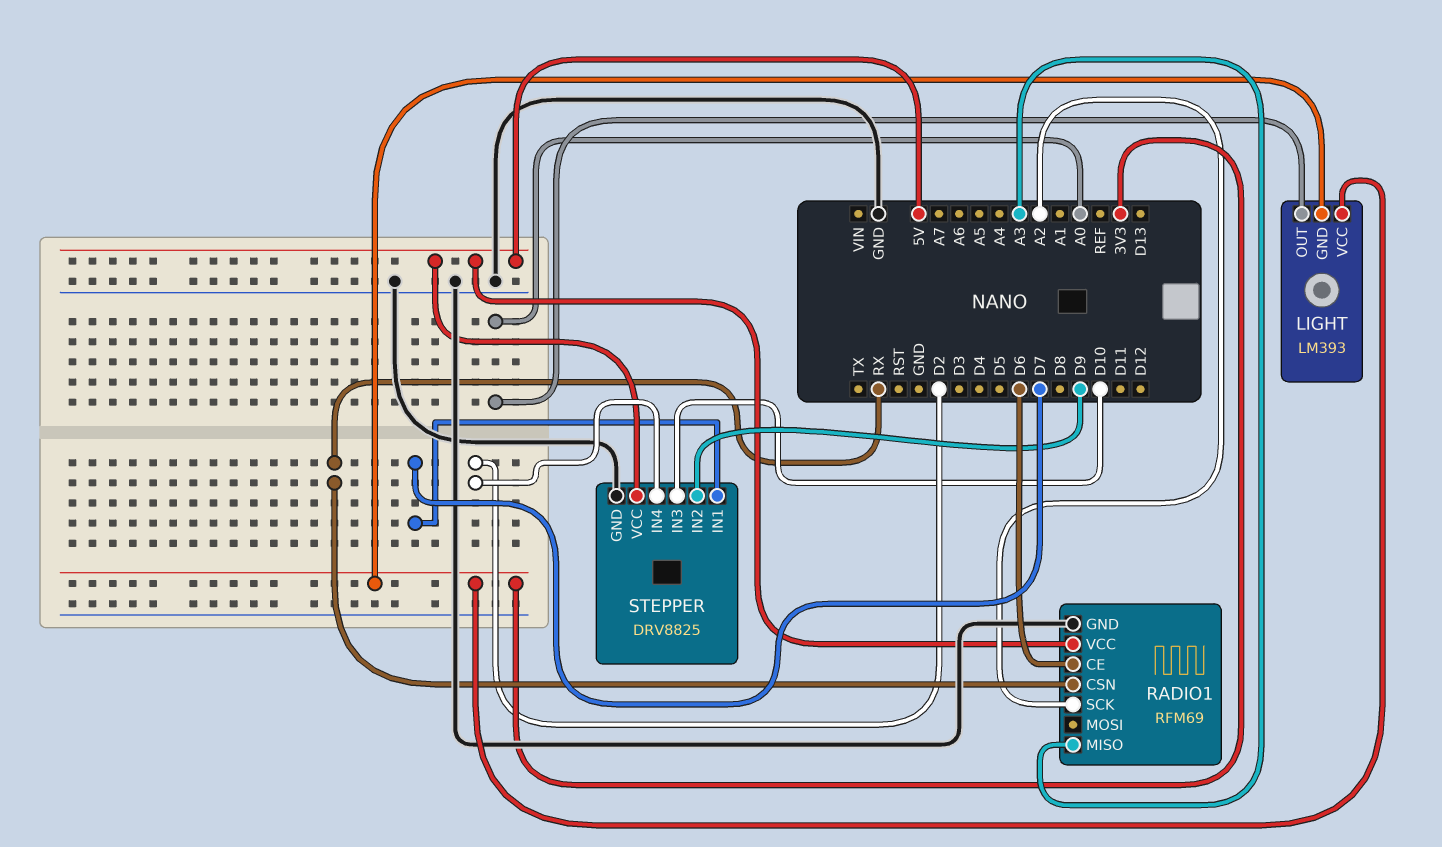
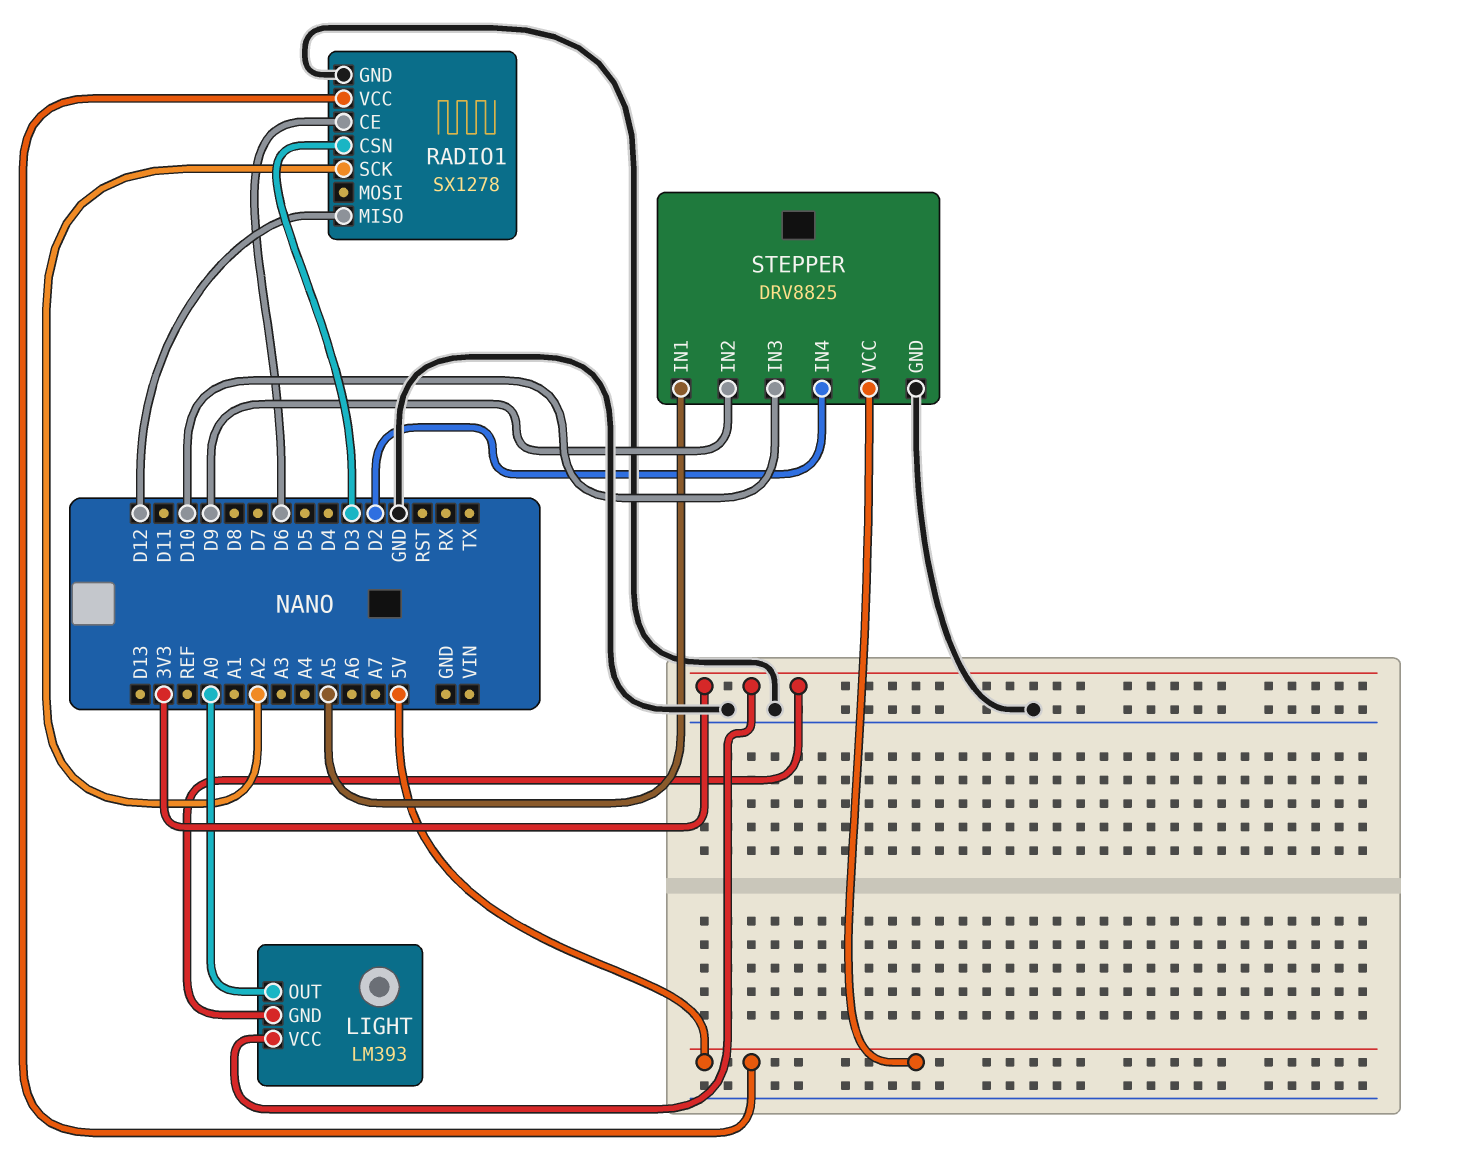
RADIO1: RFM69 -> SX1278
RADIO1 pin CSN: RX -> D3
RADIO1 pin MISO: A3 -> D12
STEPPER pin IN1: D7 -> A5

